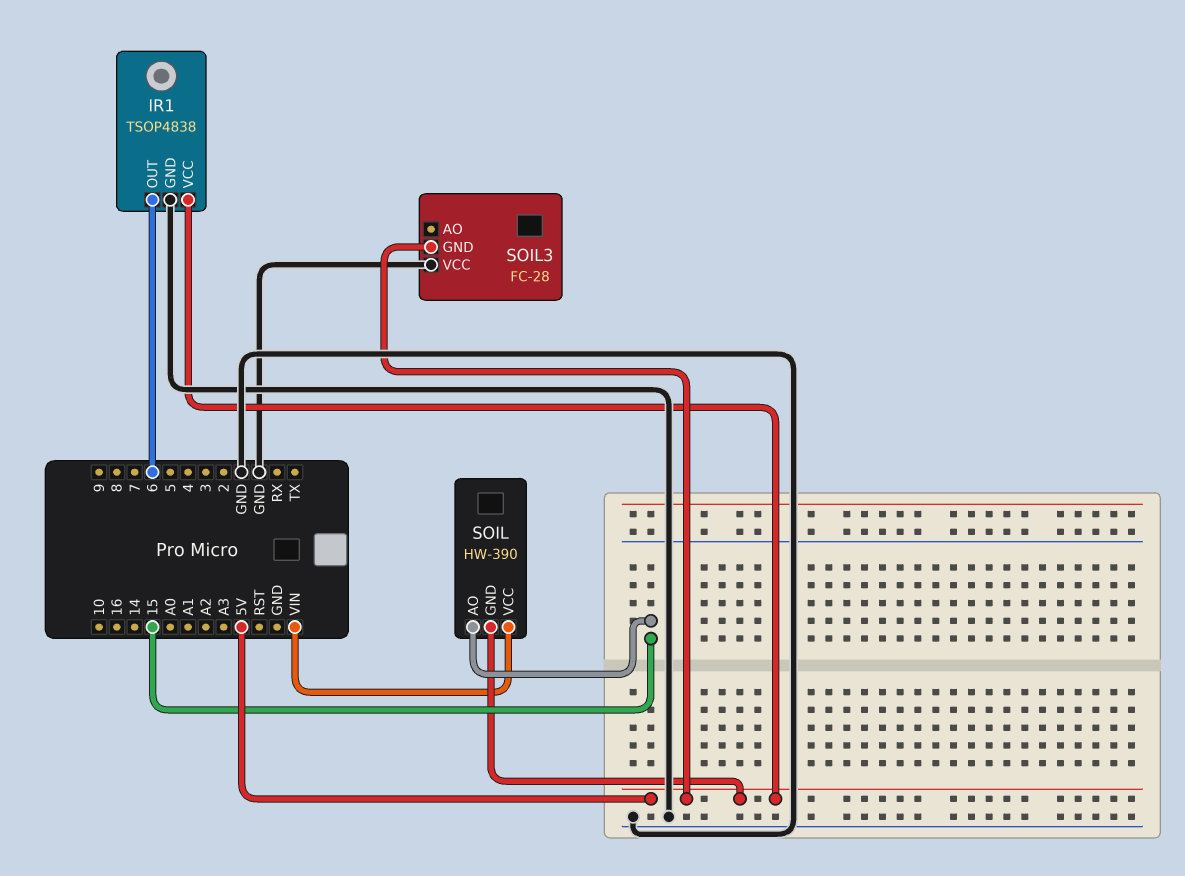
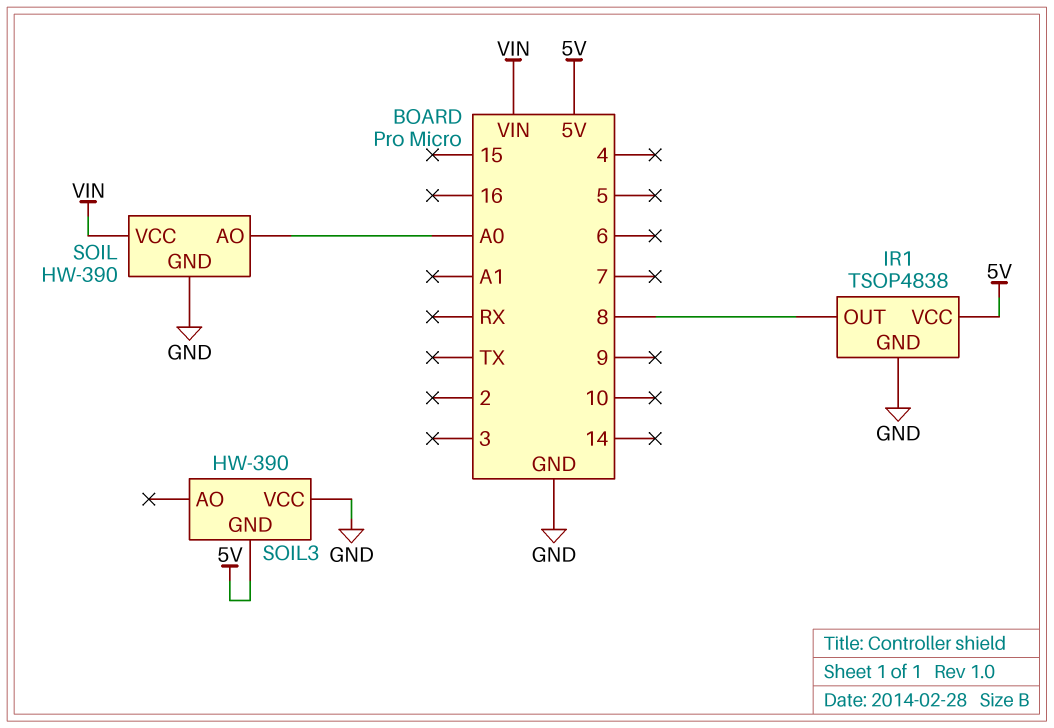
IR1 pin OUT: 6 -> 8
SOIL pin AO: 15 -> A0
SOIL pin GND: 5V -> GND
SOIL3: FC-28 -> HW-390

